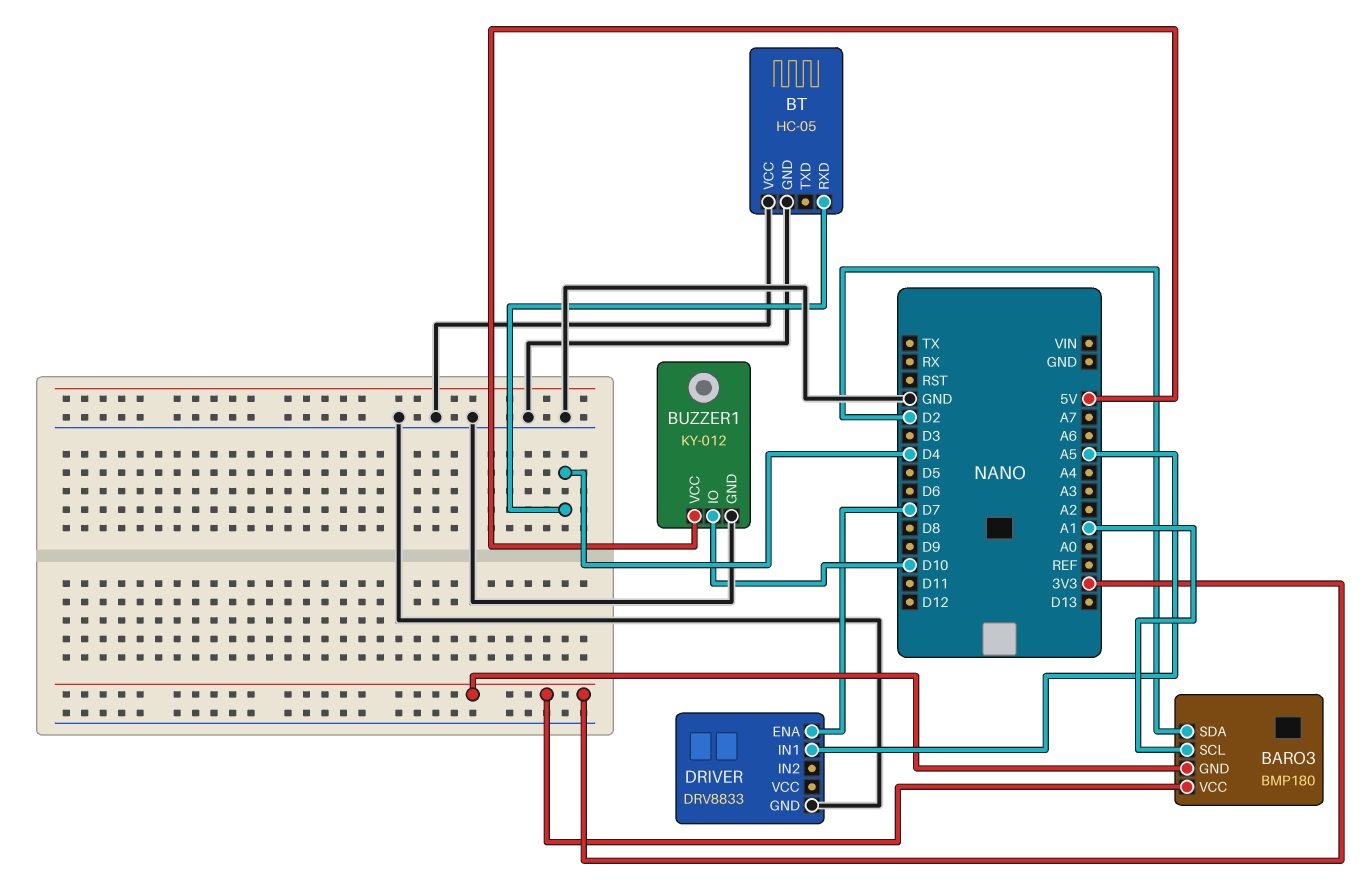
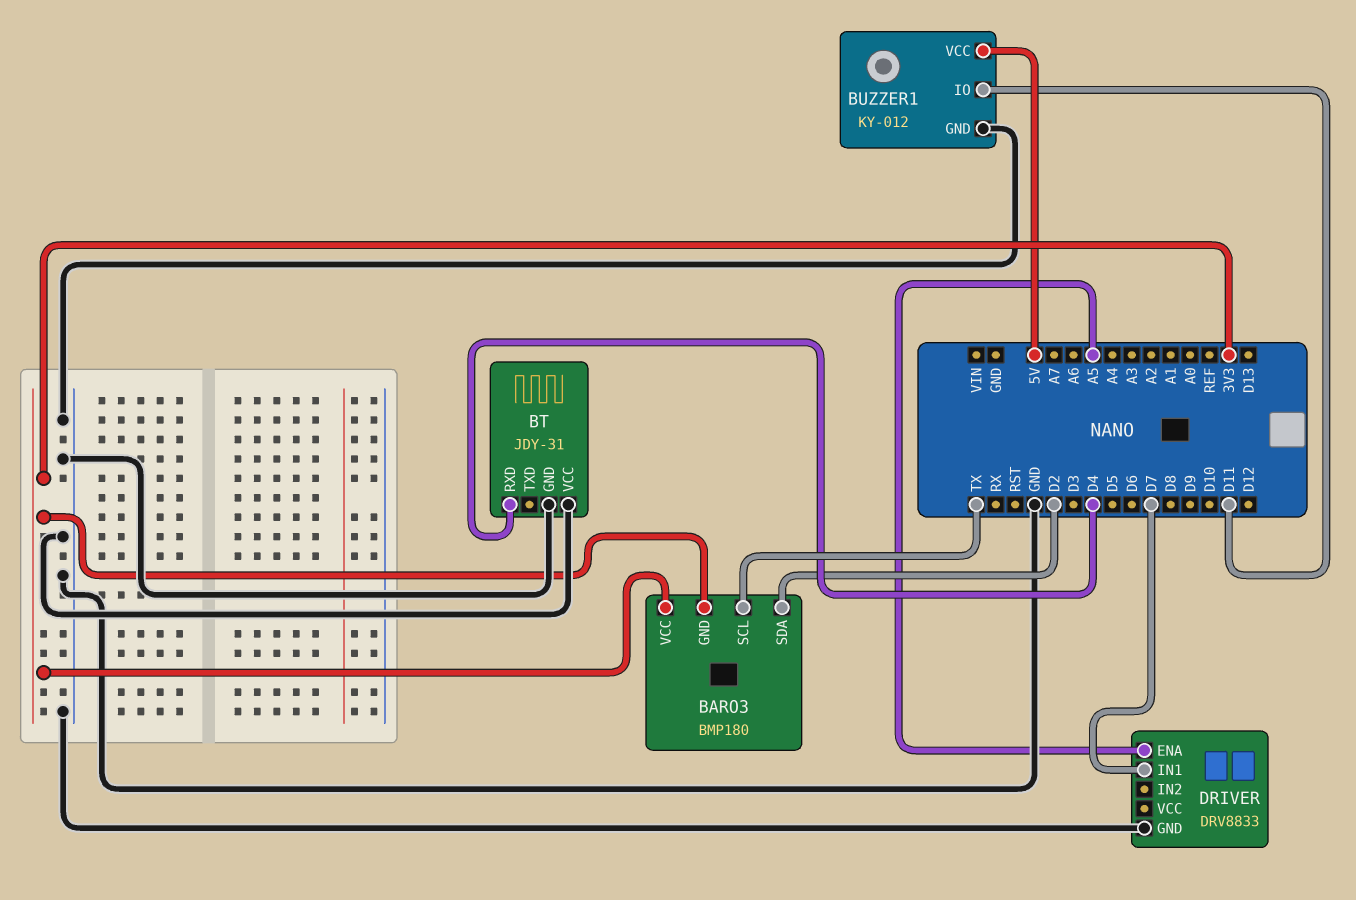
BARO3 pin SCL: A1 -> TX
BT: HC-05 -> JDY-31
BUZZER1 pin IO: D10 -> D11
DRIVER pin ENA: D7 -> A5
DRIVER pin IN1: A5 -> D7

